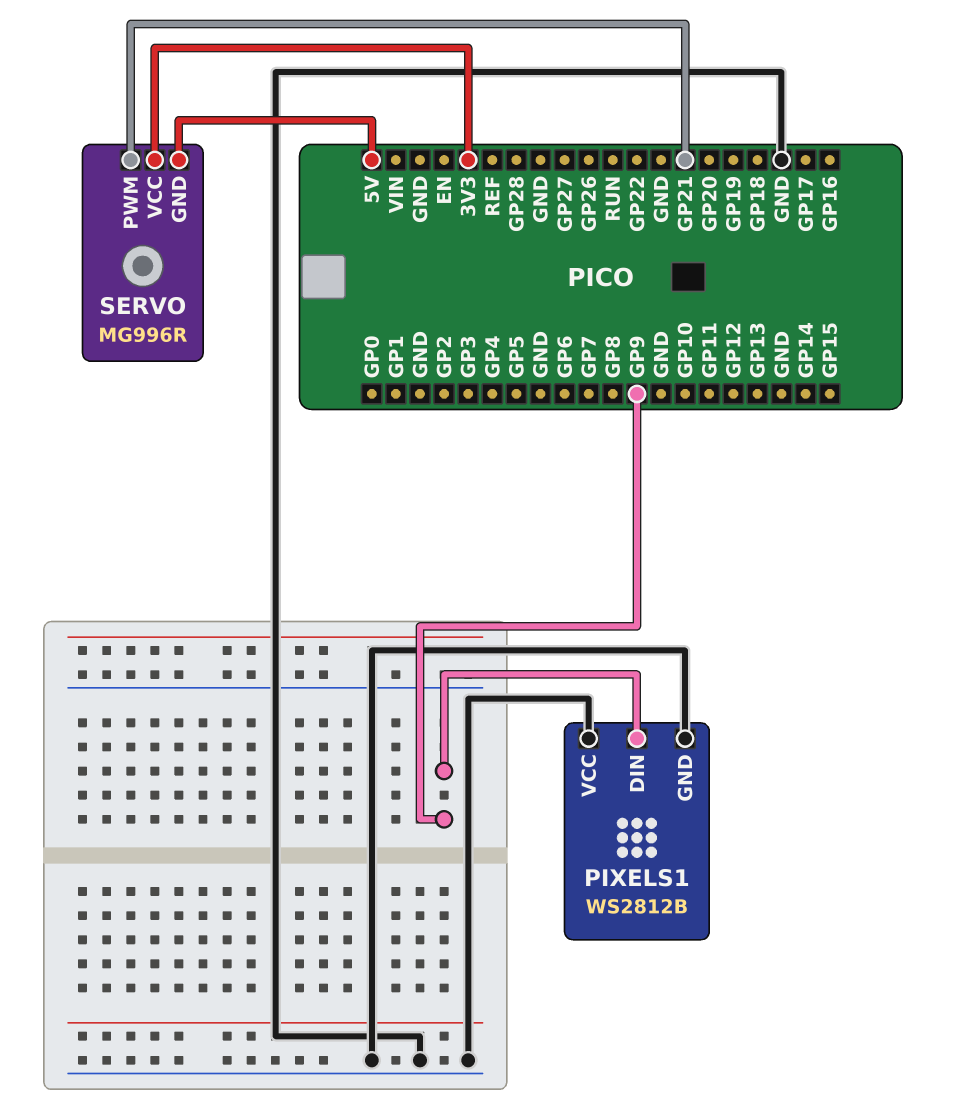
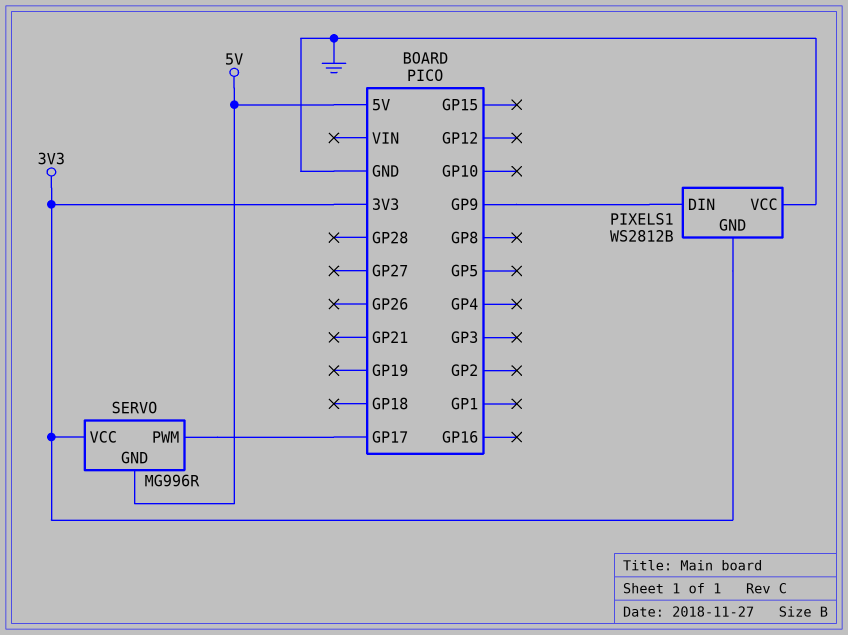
PIXELS1 pin GND: GND -> 3V3
SERVO pin PWM: GP21 -> GP17

